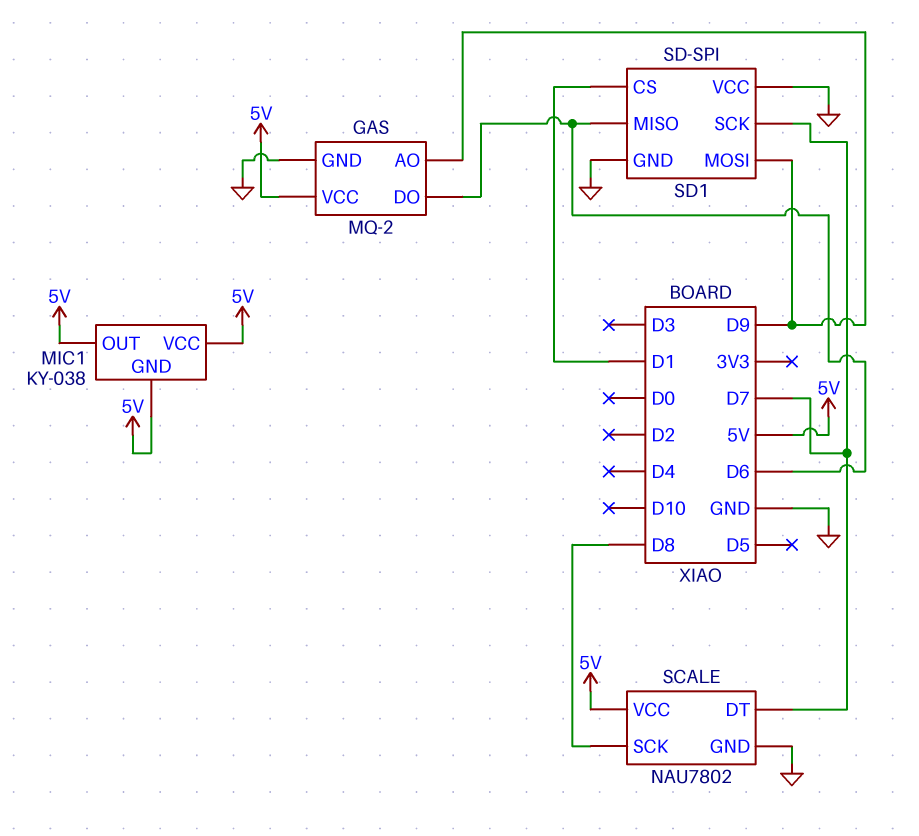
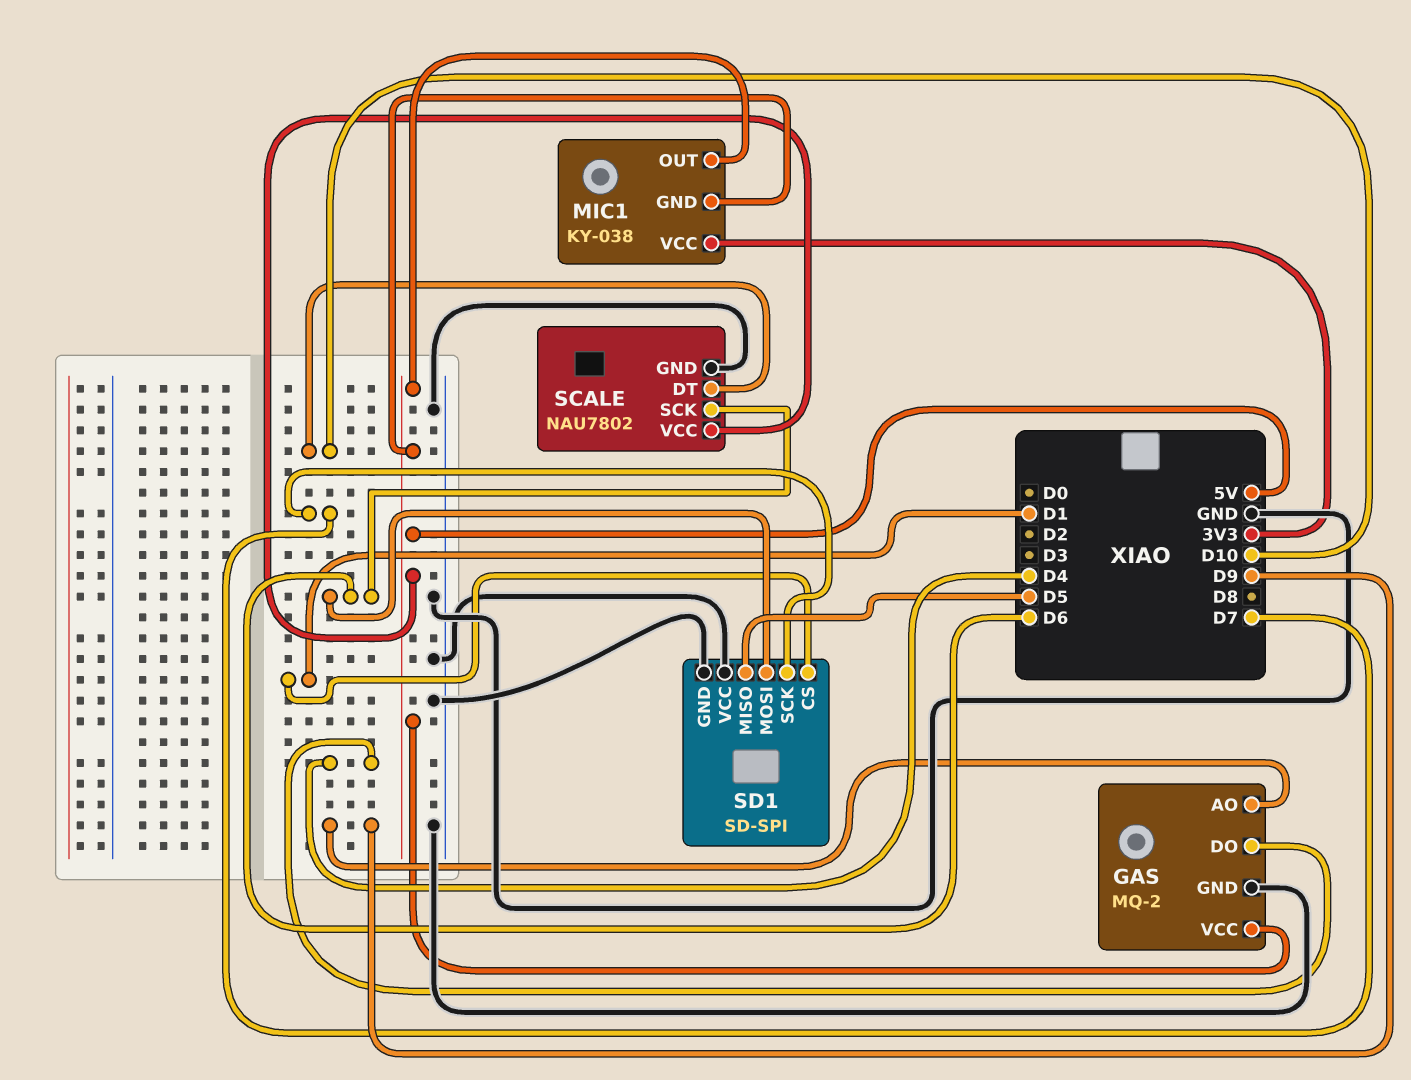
GAS pin DO: D6 -> D4
MIC1 pin VCC: 5V -> 3V3
SCALE pin DT: D7 -> D10
SCALE pin SCK: D8 -> D6
SD1 pin MISO: D6 -> D5
SD1 pin MOSI: D9 -> D6

